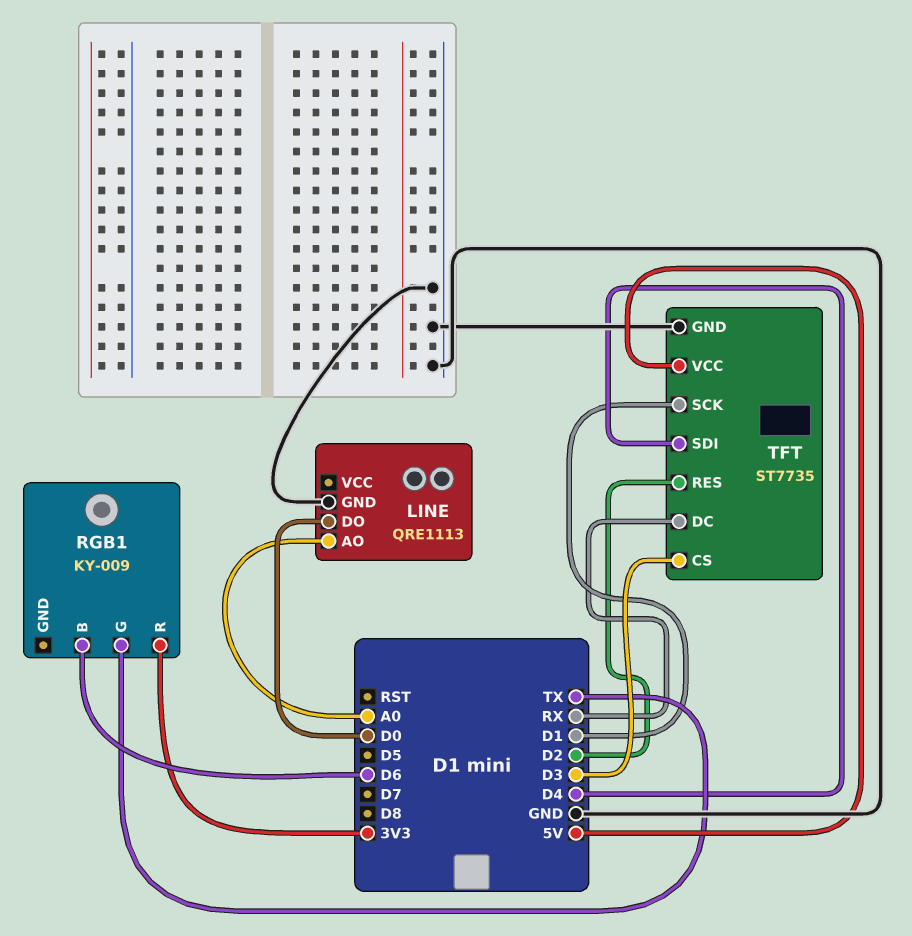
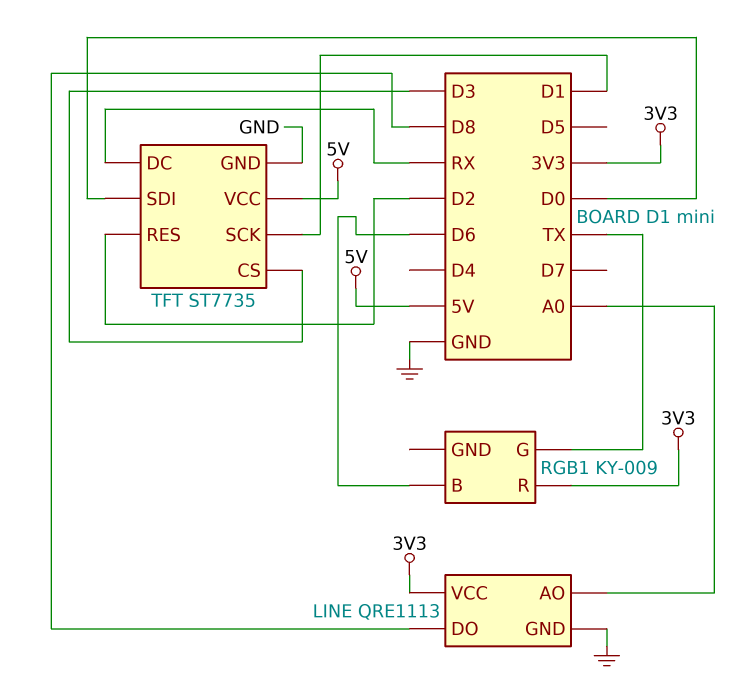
LINE pin DO: D0 -> D8
LINE pin VCC: none -> 3V3
TFT pin SDI: D4 -> D0

